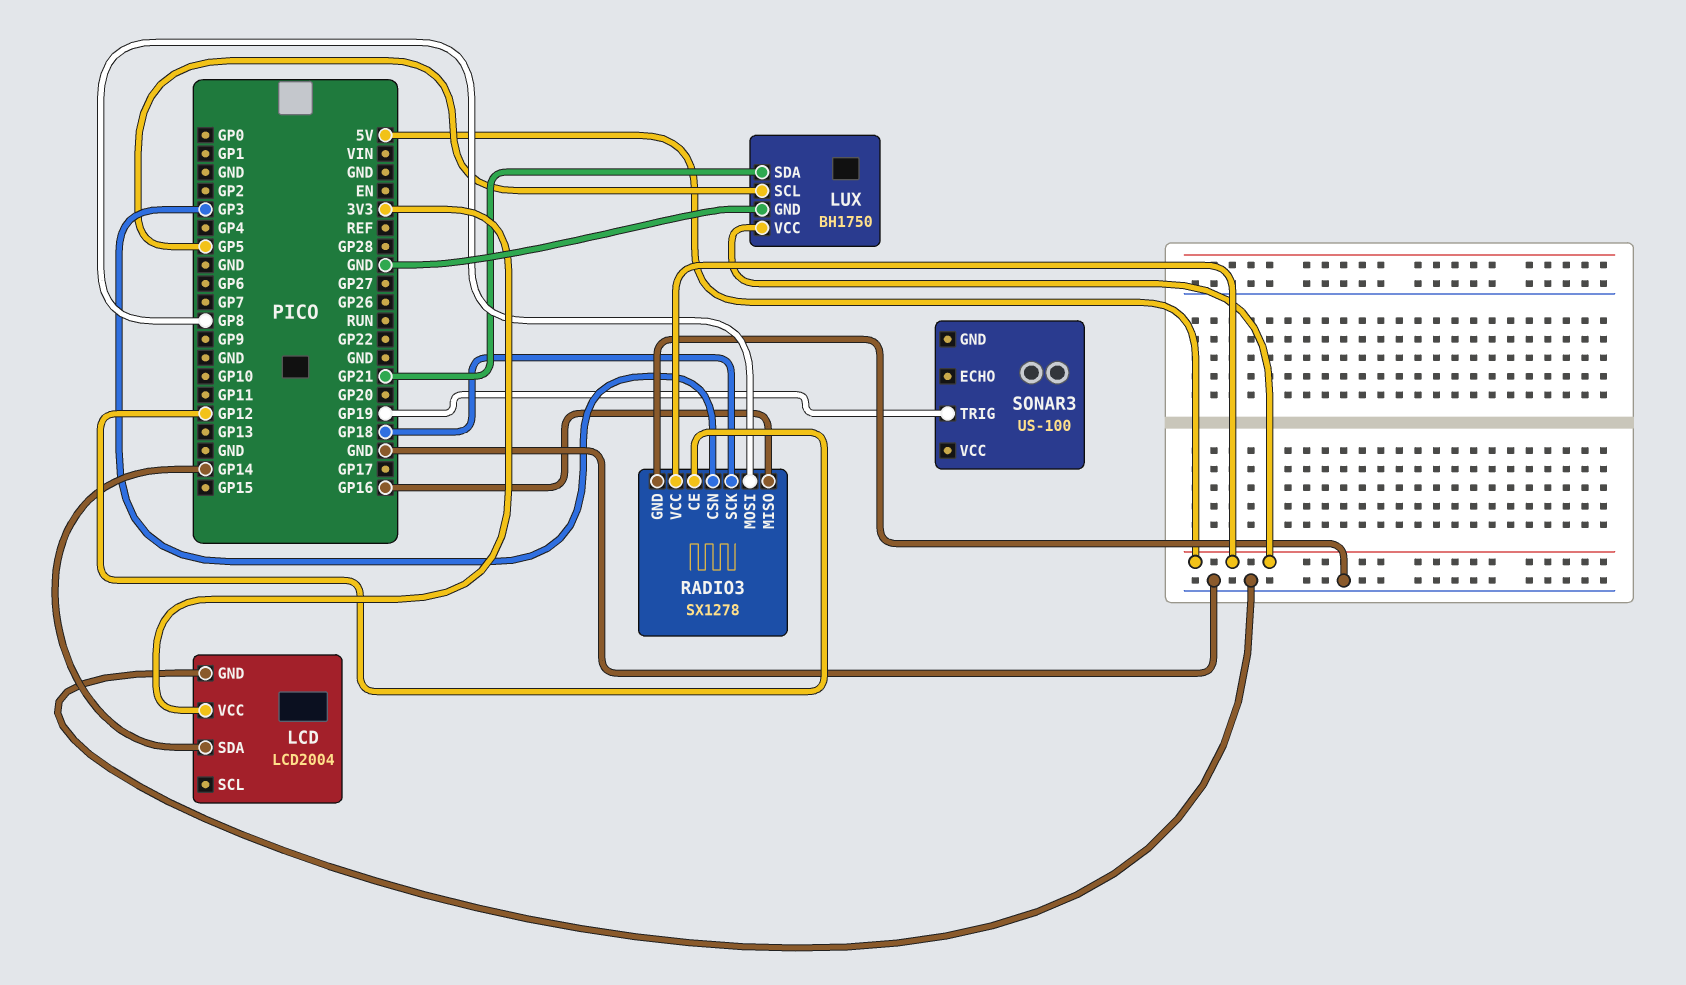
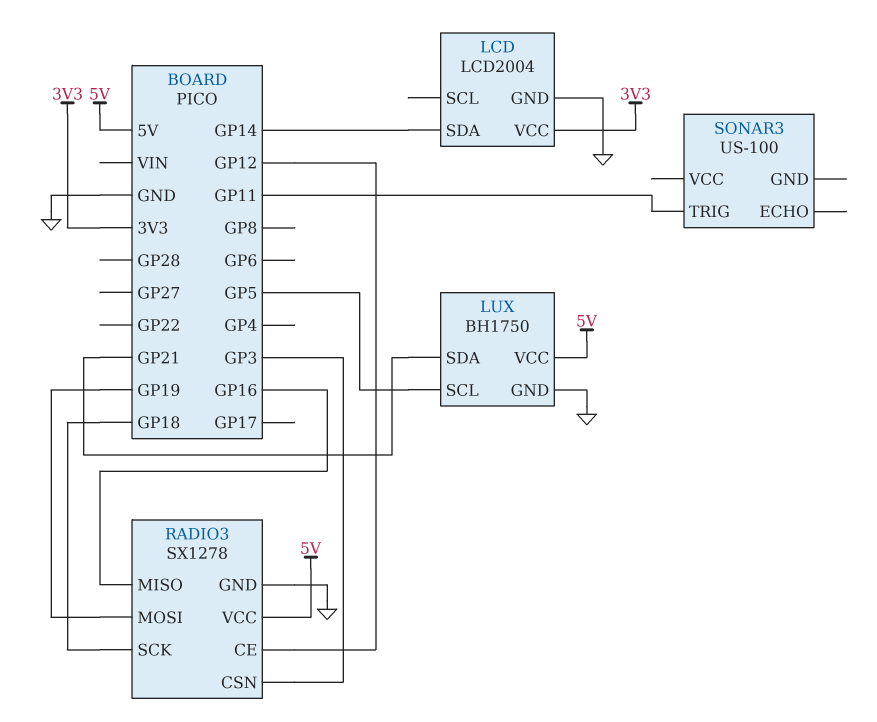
RADIO3 pin MOSI: GP8 -> GP19
SONAR3 pin TRIG: GP19 -> GP11

